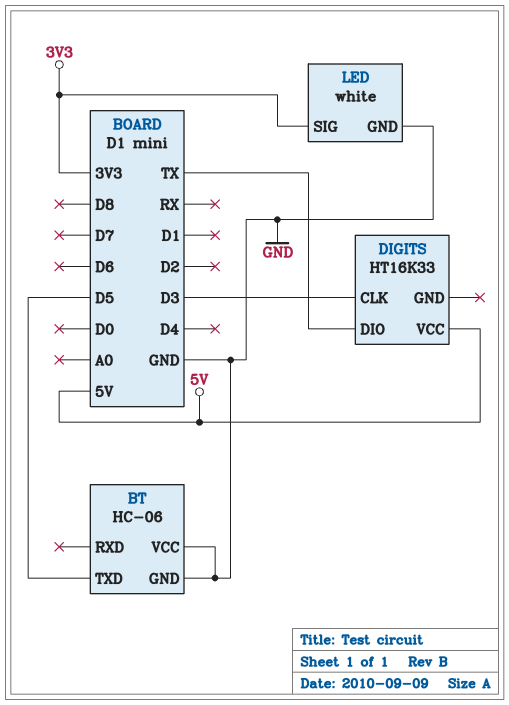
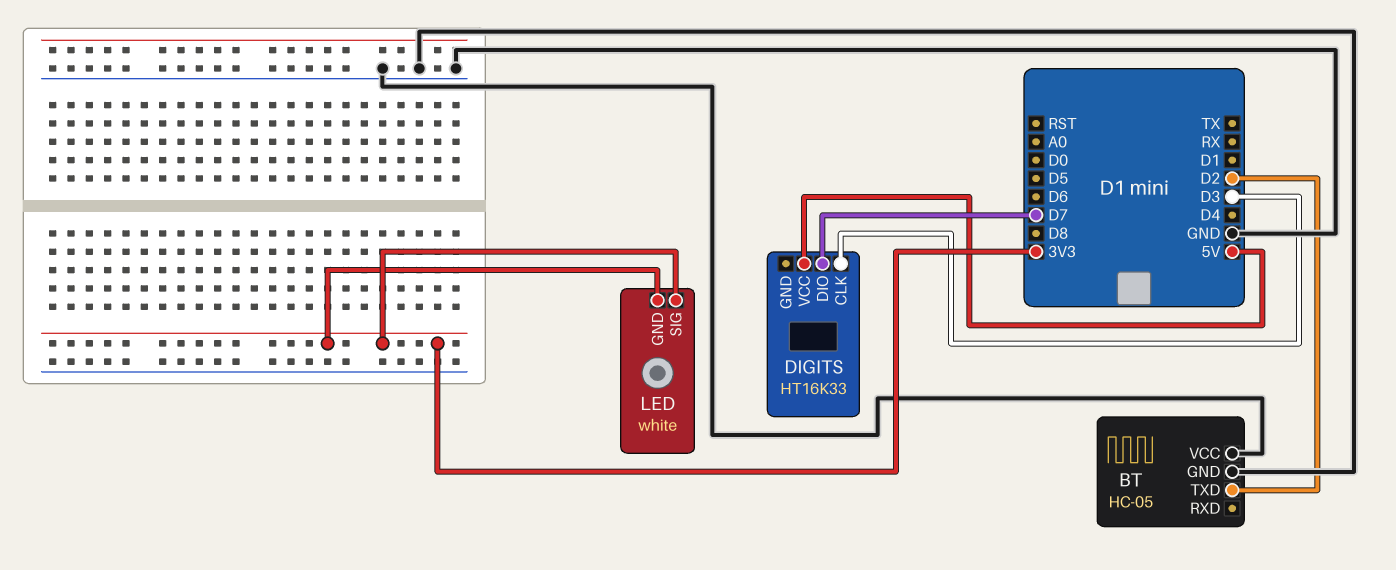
BT: HC-06 -> HC-05
BT pin TXD: D5 -> D2
DIGITS pin DIO: TX -> D7
LED pin GND: GND -> 3V3

